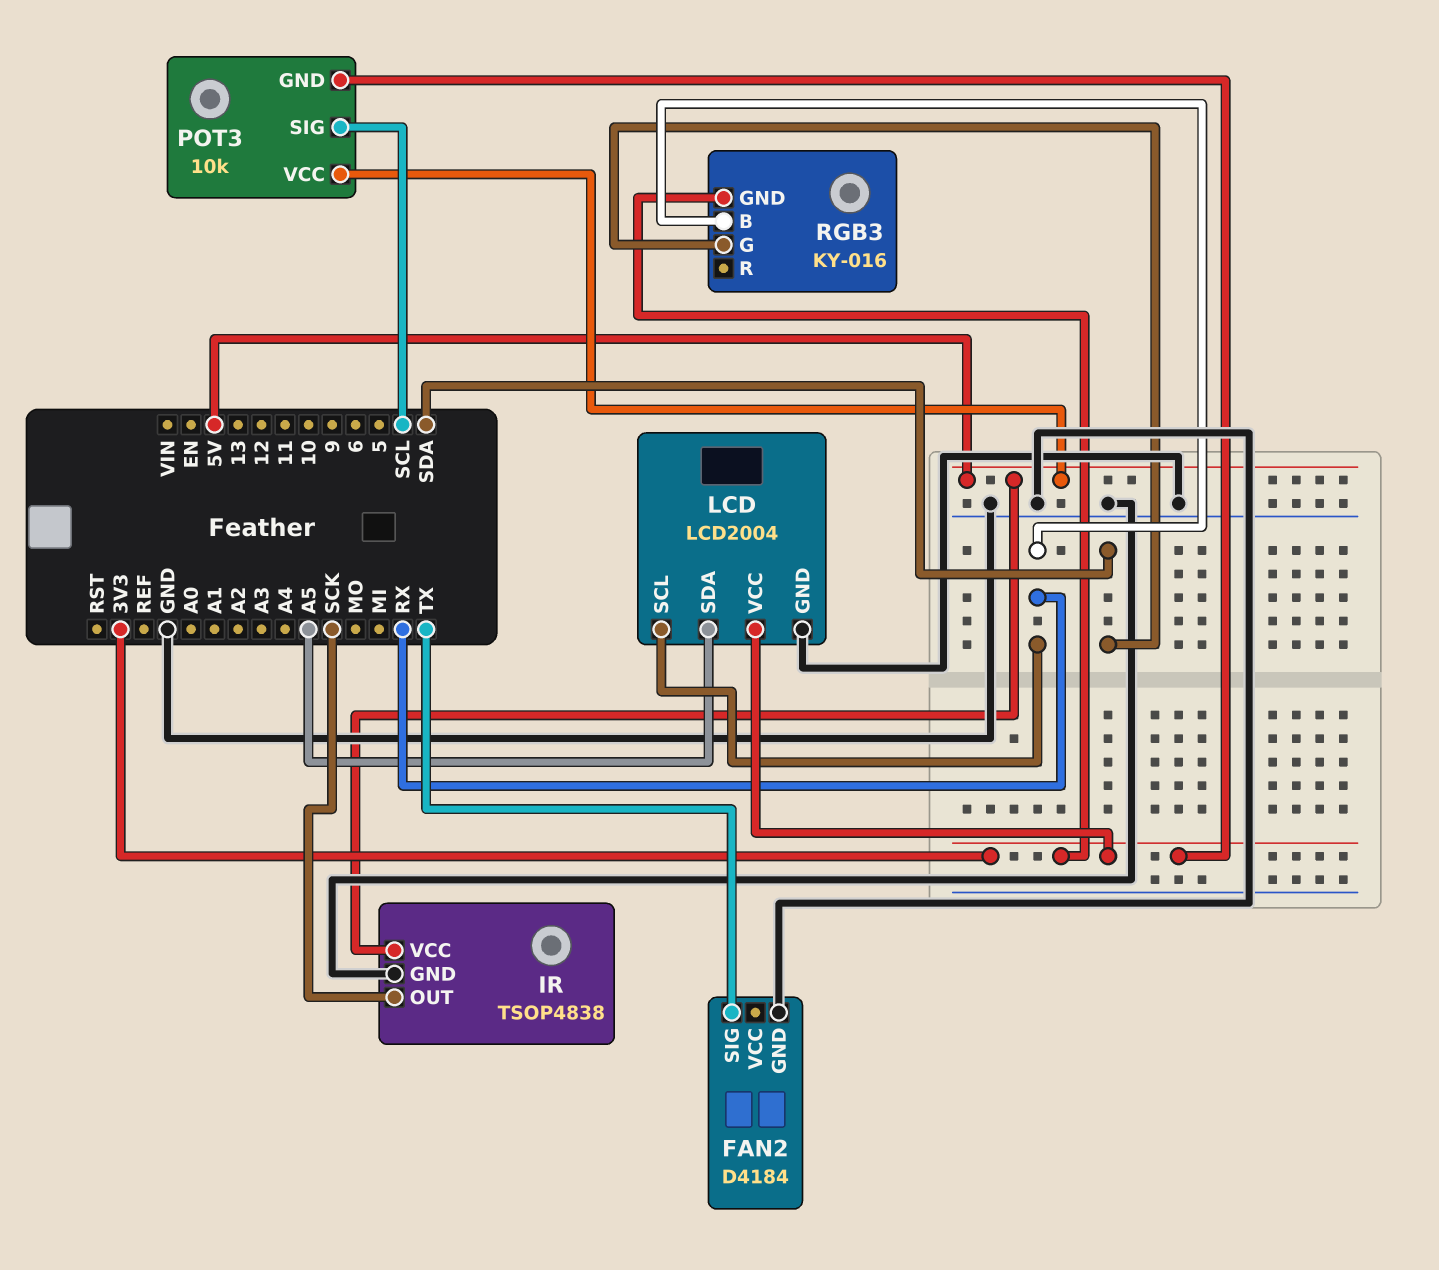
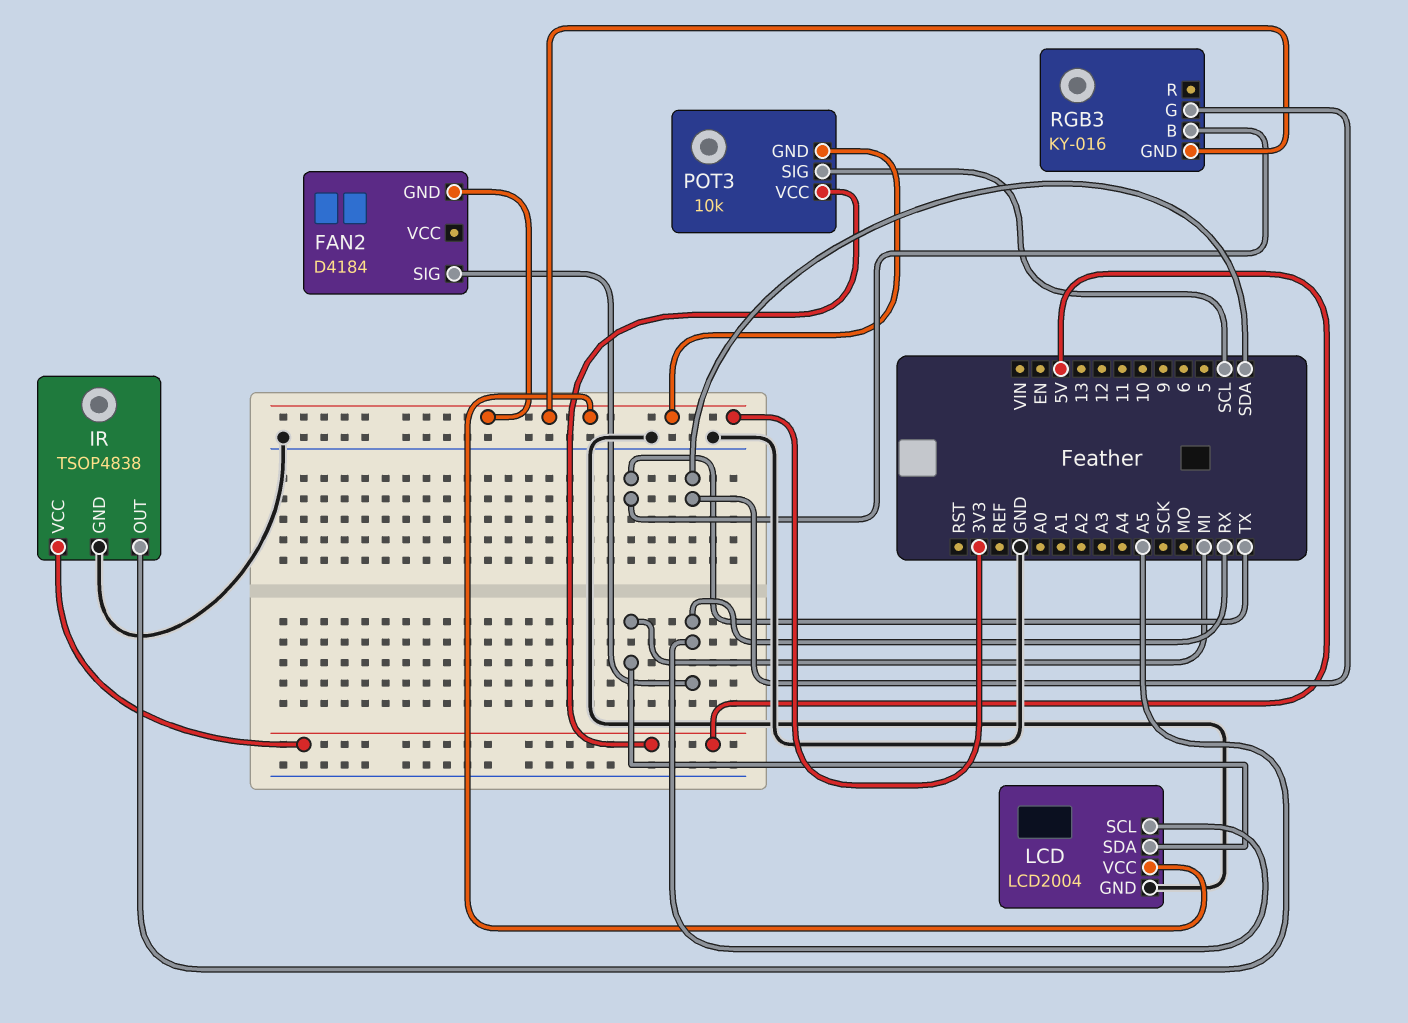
FAN2 pin GND: GND -> 3V3
FAN2 pin SIG: TX -> RX
IR pin OUT: SCK -> A5
LCD pin SDA: A5 -> MI
RGB3 pin B: RX -> TX

